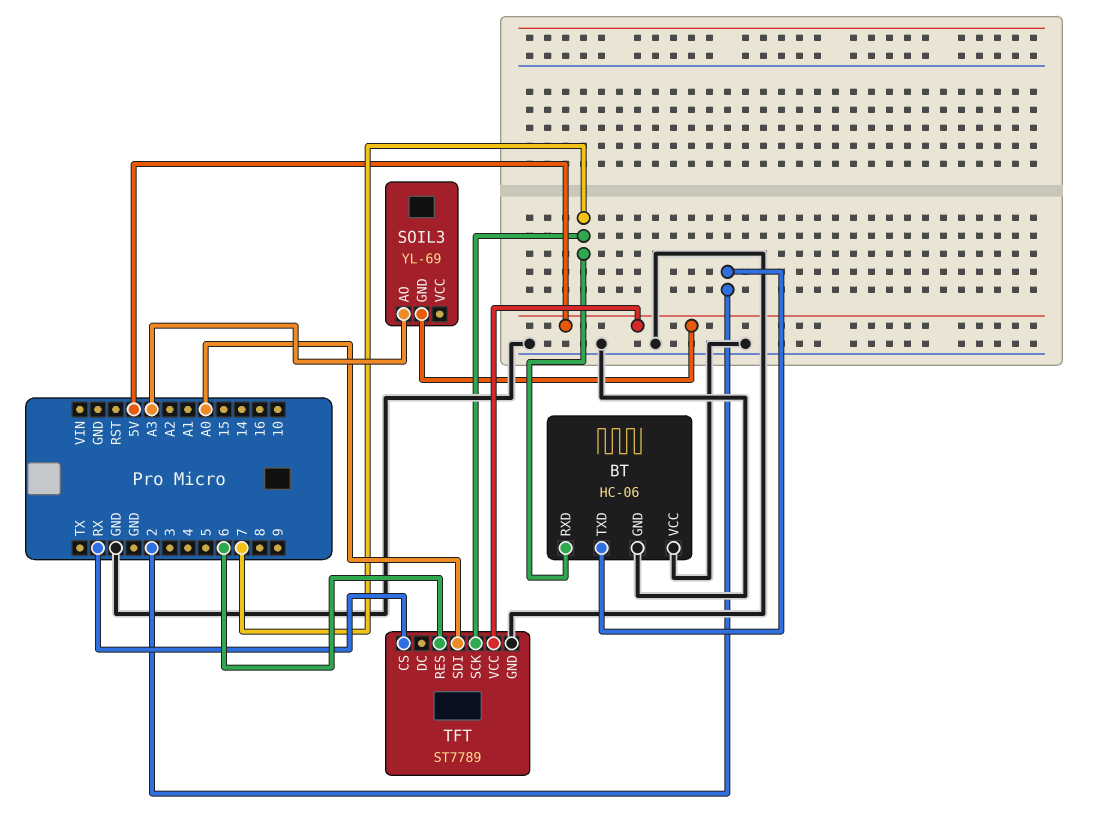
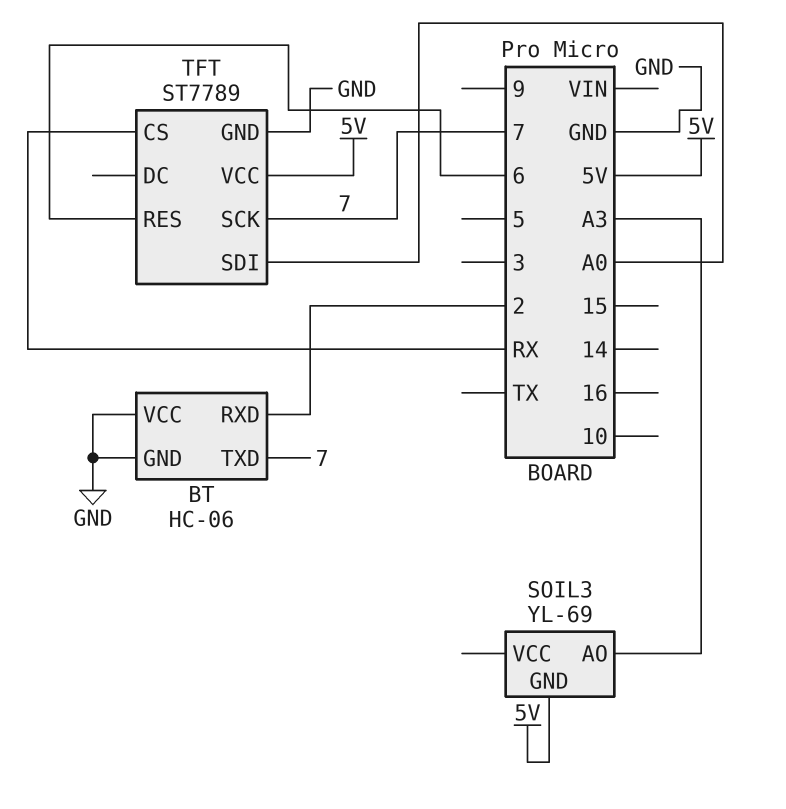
BT pin RXD: 7 -> 2
BT pin TXD: 2 -> 7

